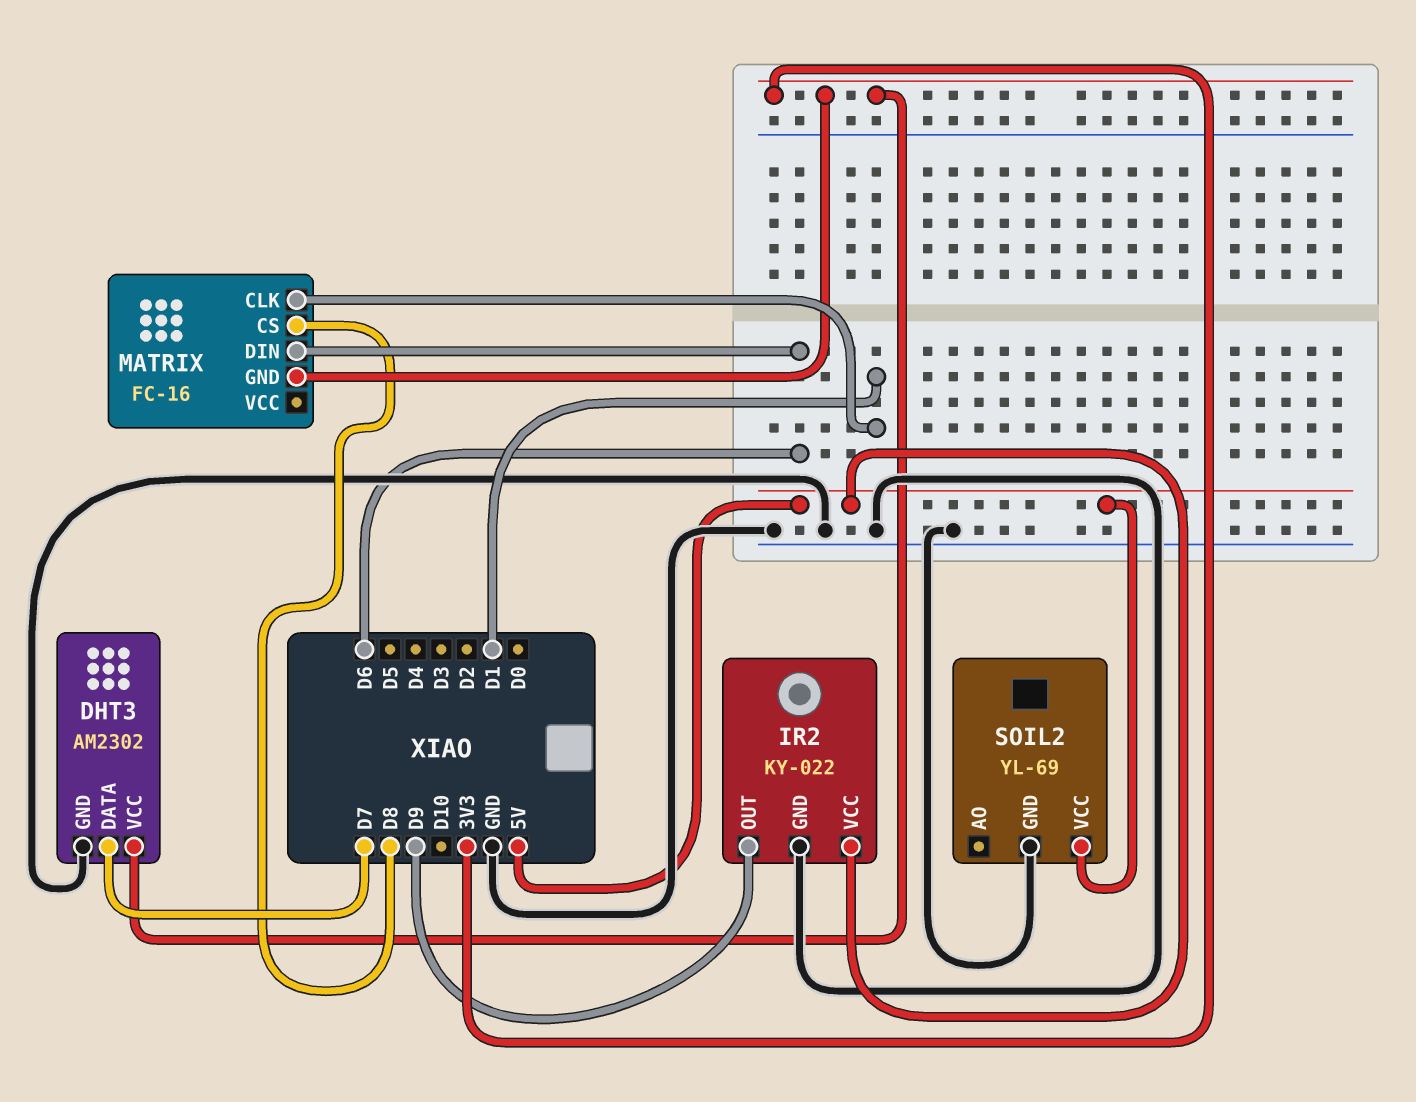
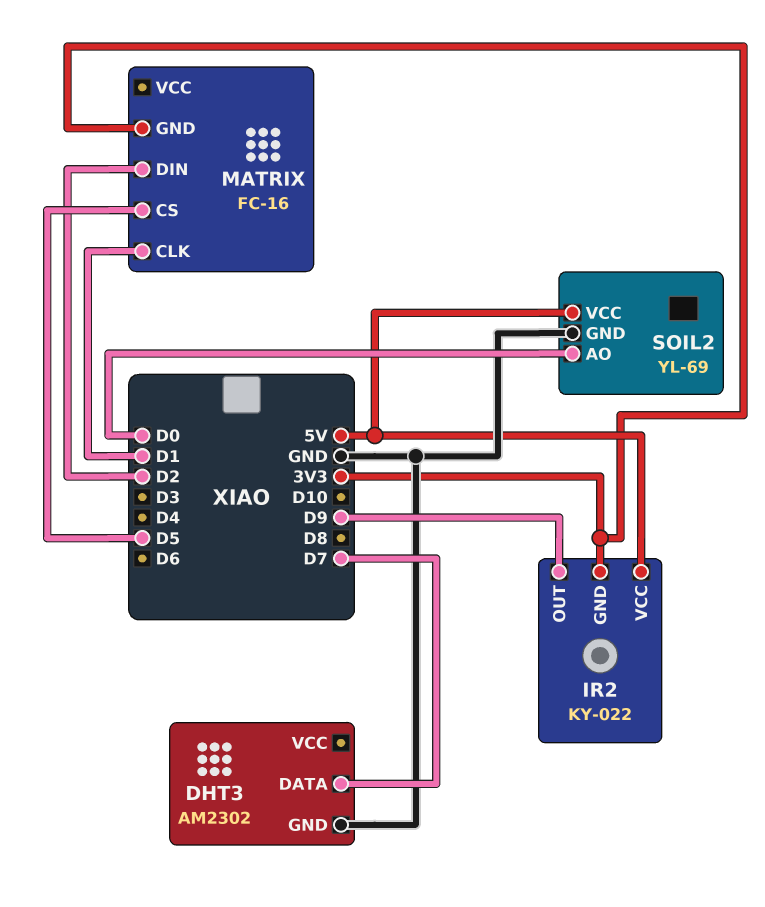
DHT3 pin VCC: 3V3 -> none
IR2 pin GND: GND -> 3V3
MATRIX pin CS: D8 -> D5
MATRIX pin DIN: D6 -> D2
SOIL2 pin AO: none -> D0

